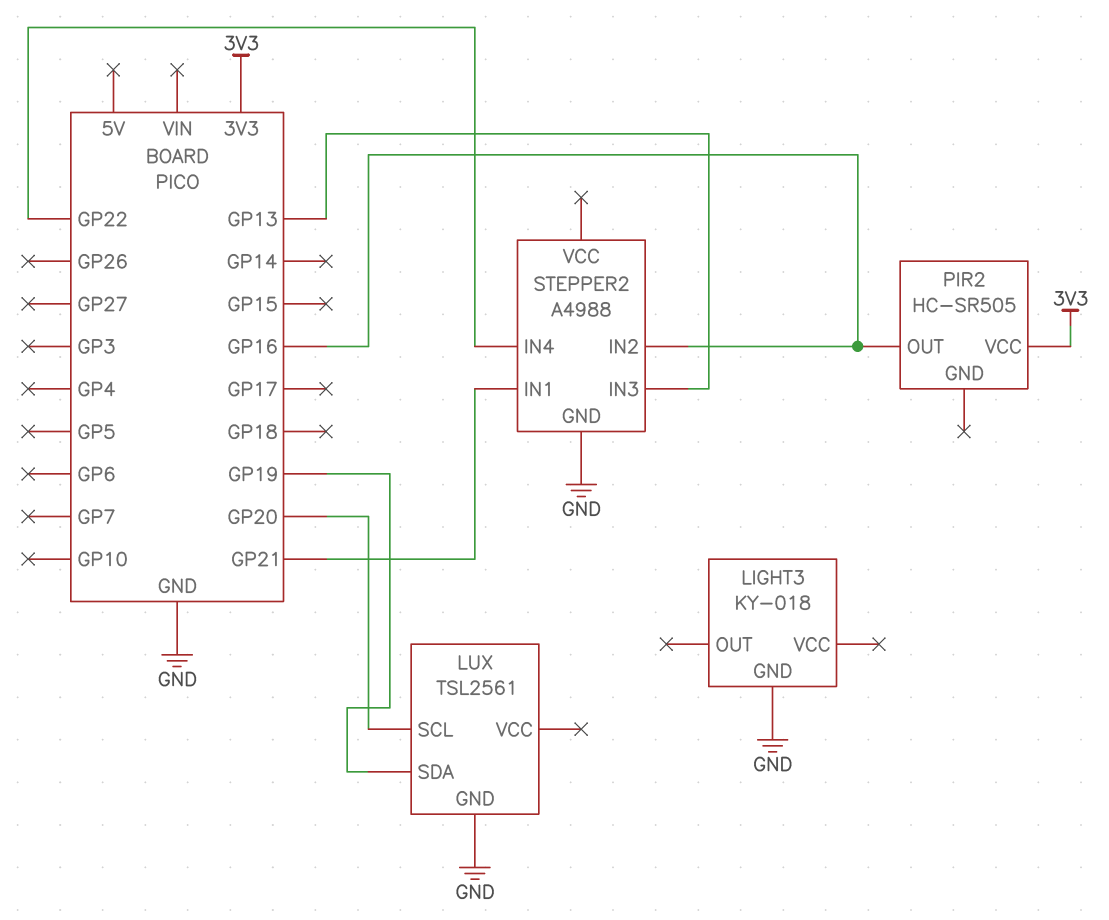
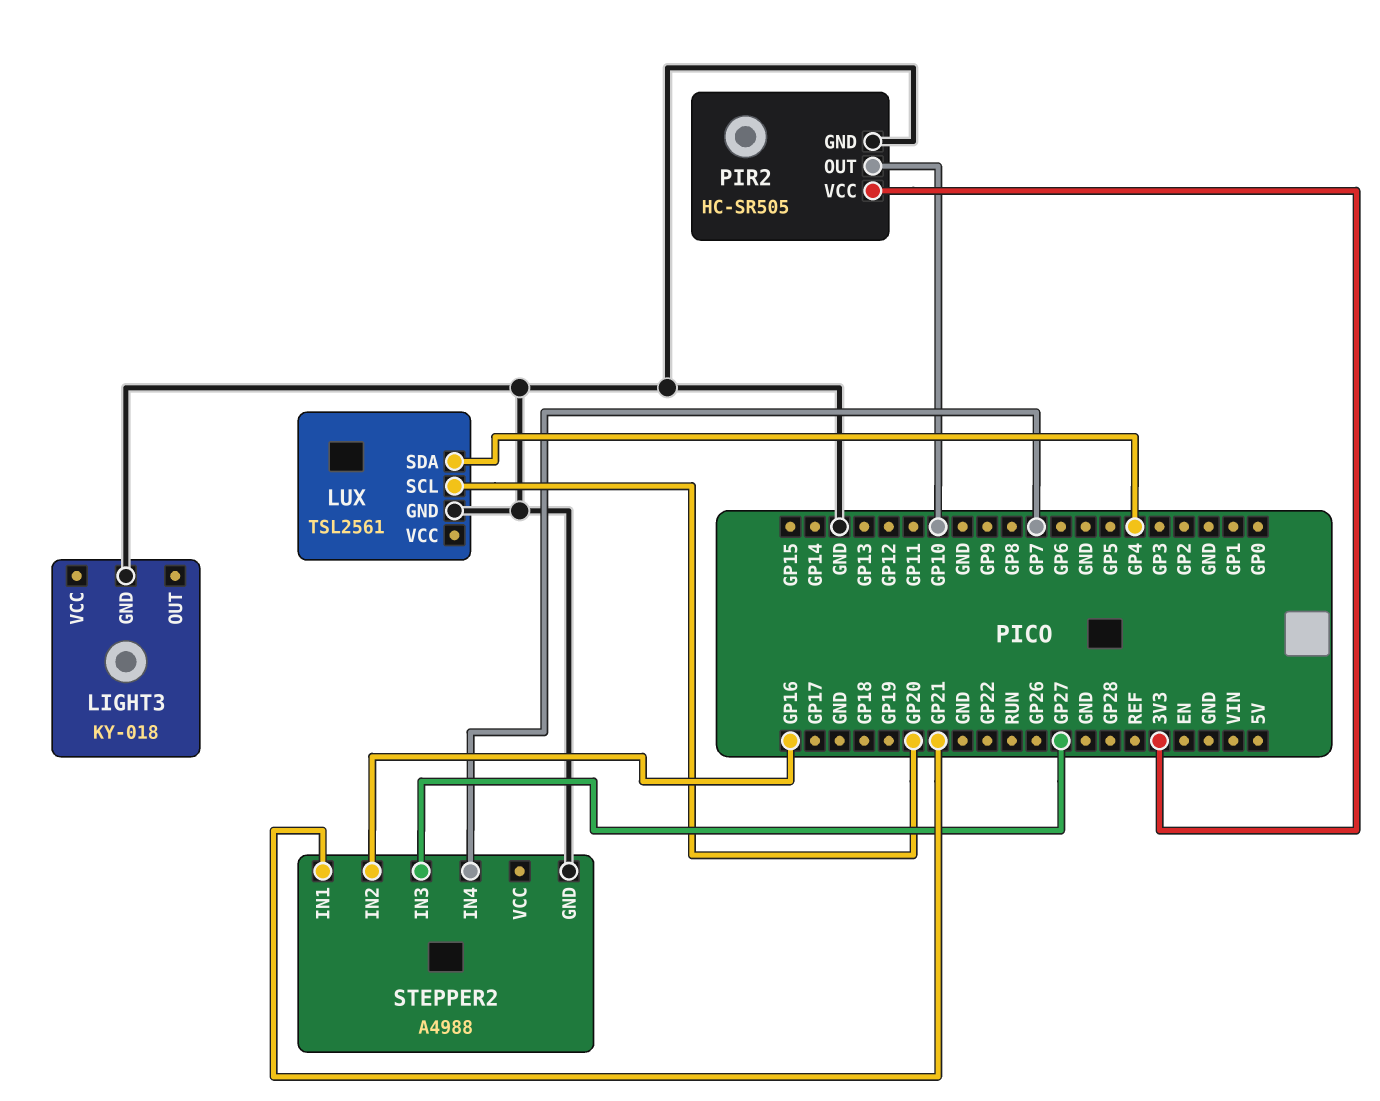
LUX pin SDA: GP19 -> GP4
PIR2 pin GND: none -> GND
PIR2 pin OUT: GP16 -> GP10
STEPPER2 pin IN3: GP13 -> GP27
STEPPER2 pin IN4: GP22 -> GP7

